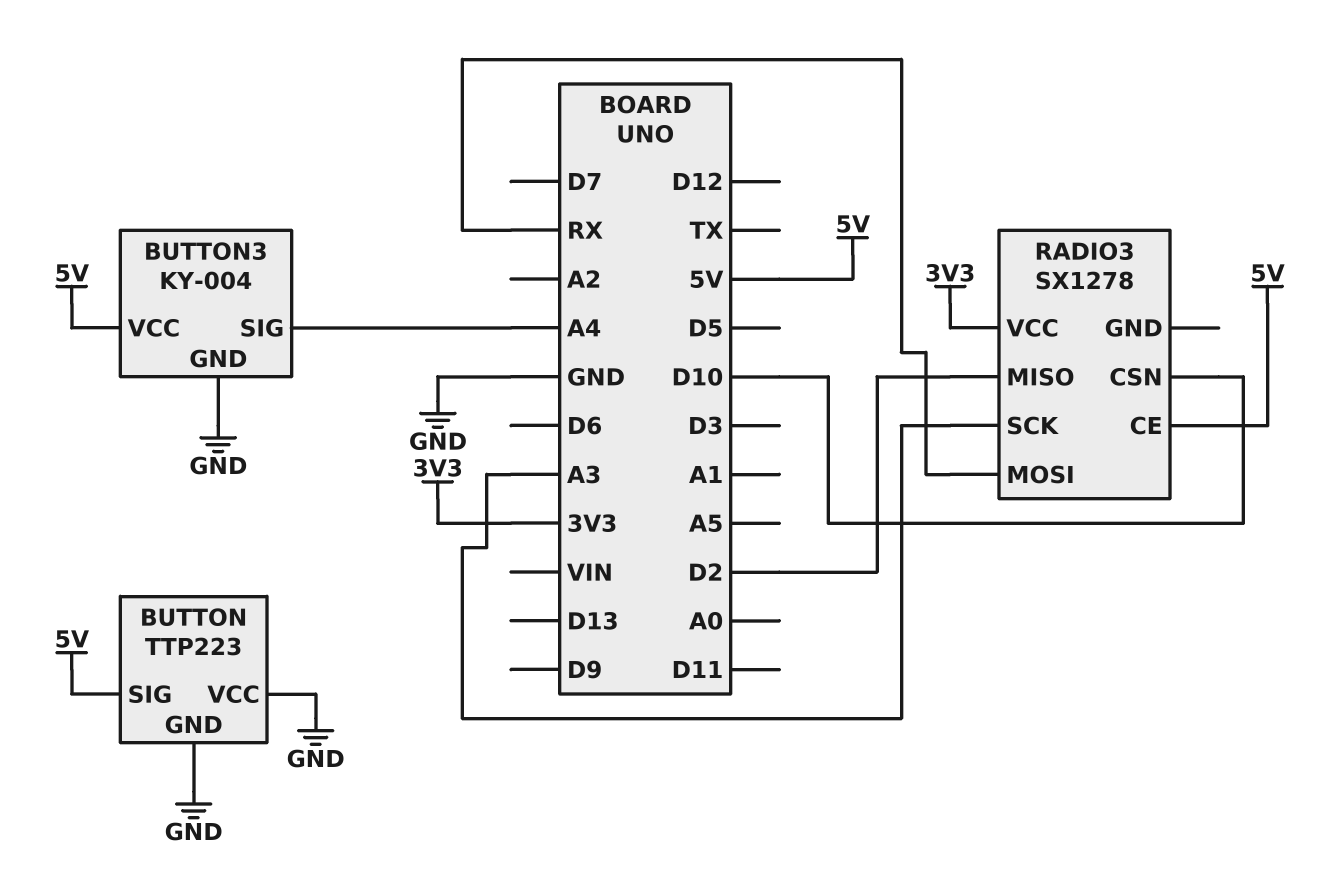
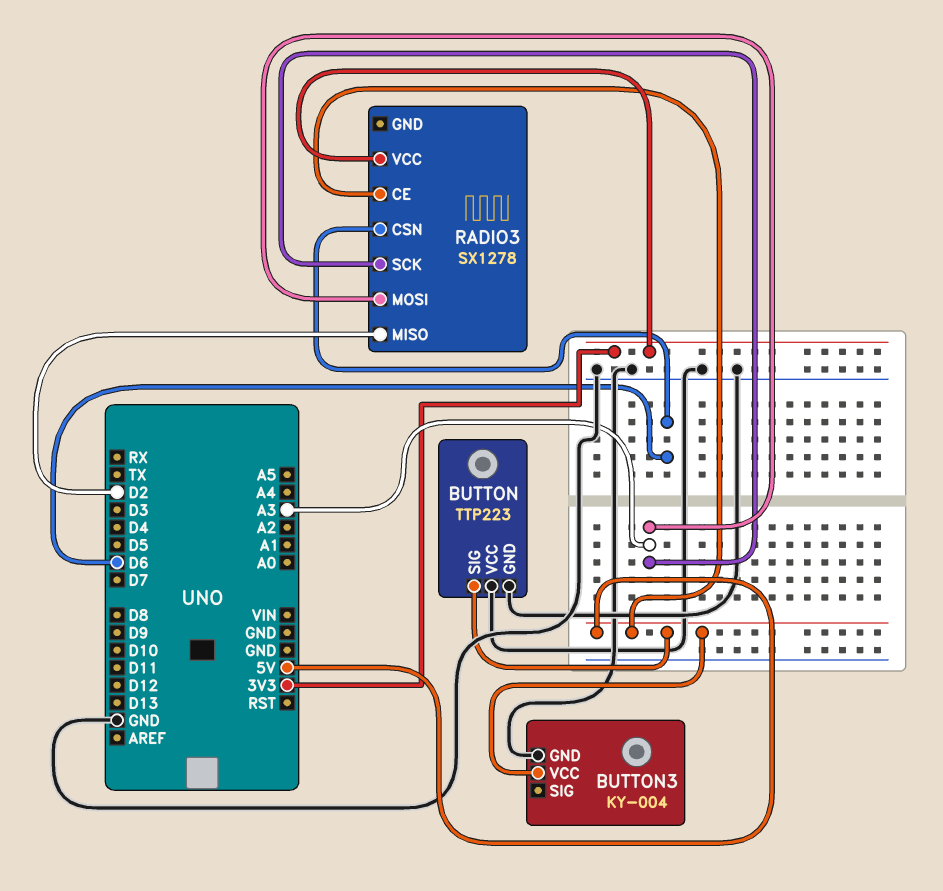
BUTTON3 pin SIG: A4 -> none
RADIO3 pin CSN: D10 -> D6
RADIO3 pin MOSI: RX -> A3

